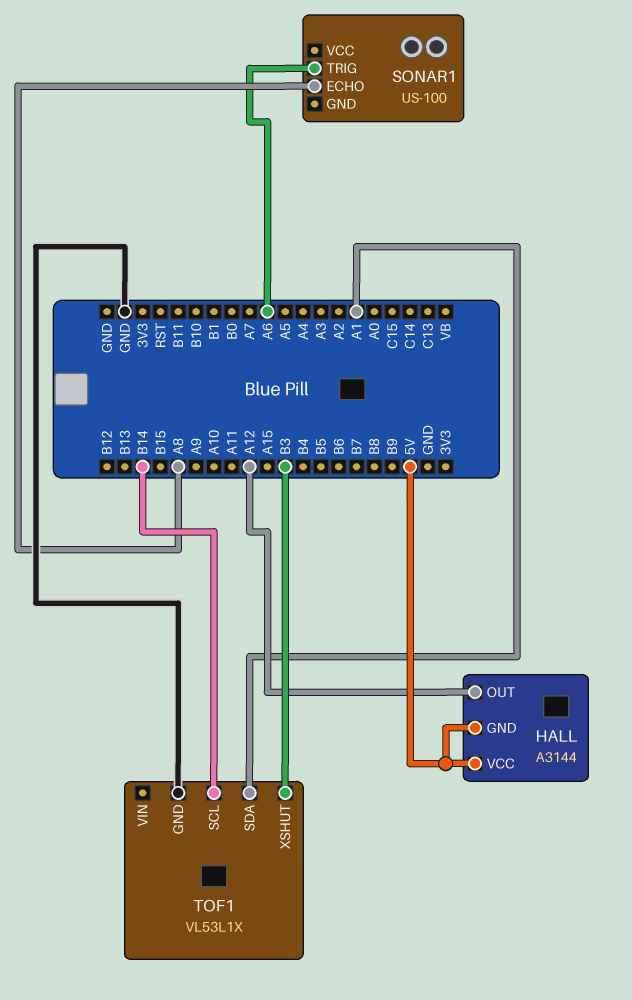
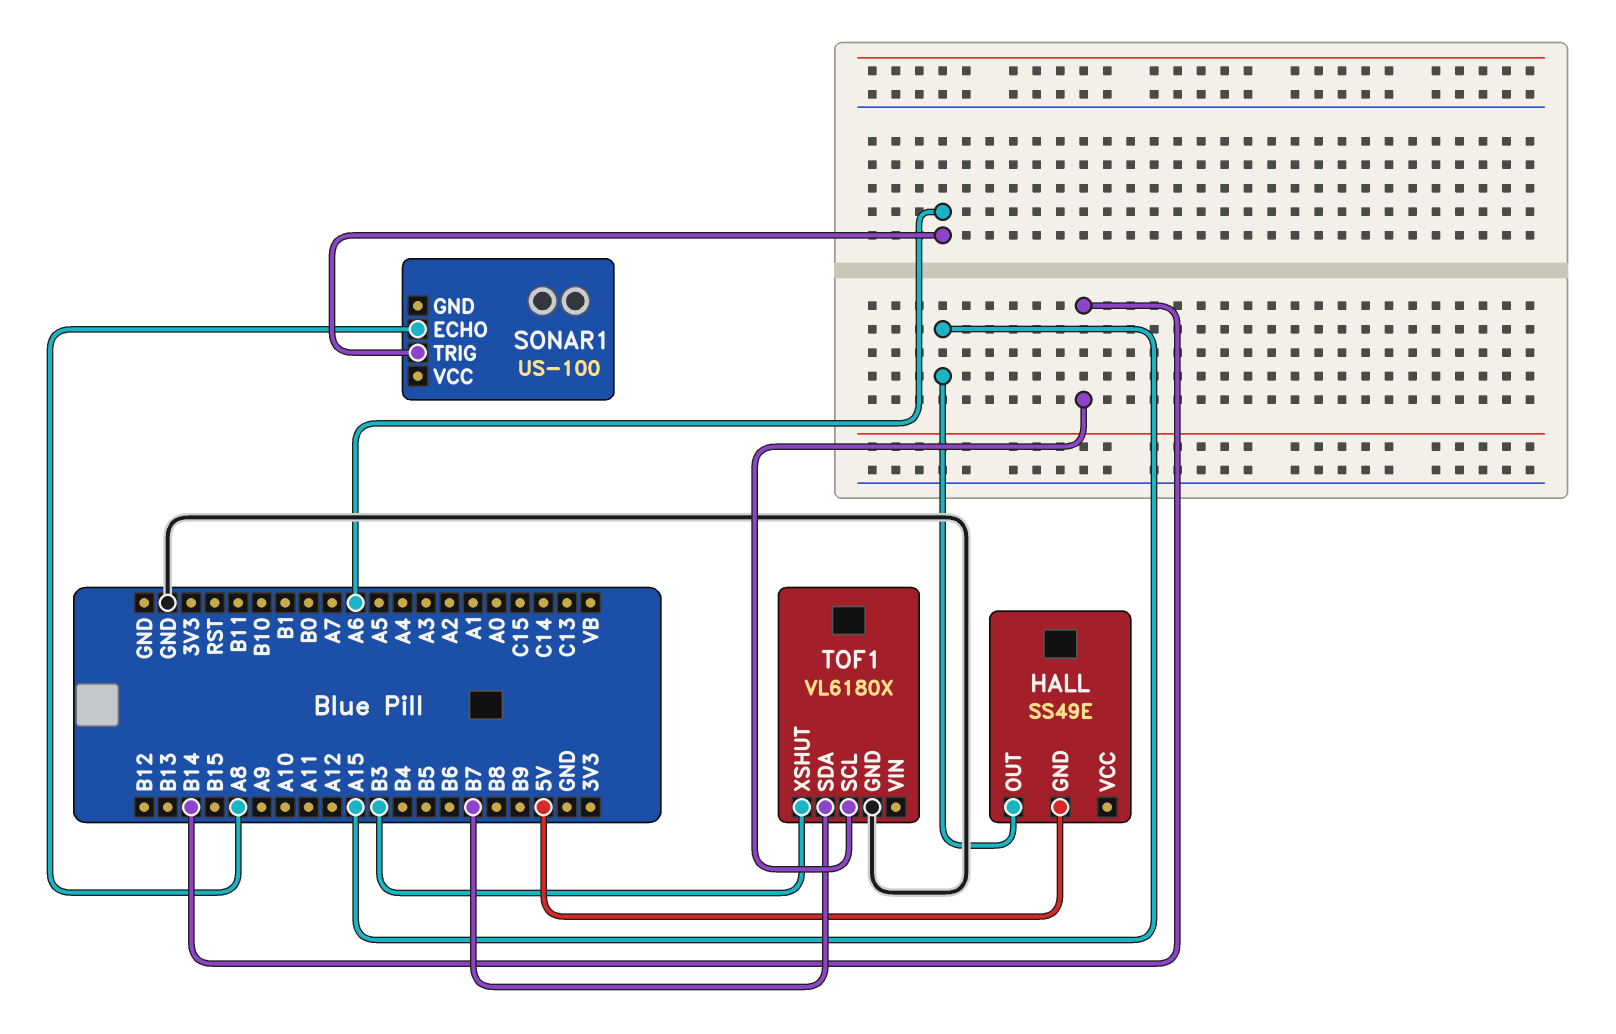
HALL: A3144 -> SS49E
HALL pin OUT: A12 -> A15
HALL pin VCC: 5V -> none
TOF1: VL53L1X -> VL6180X
TOF1 pin SDA: A1 -> B7

